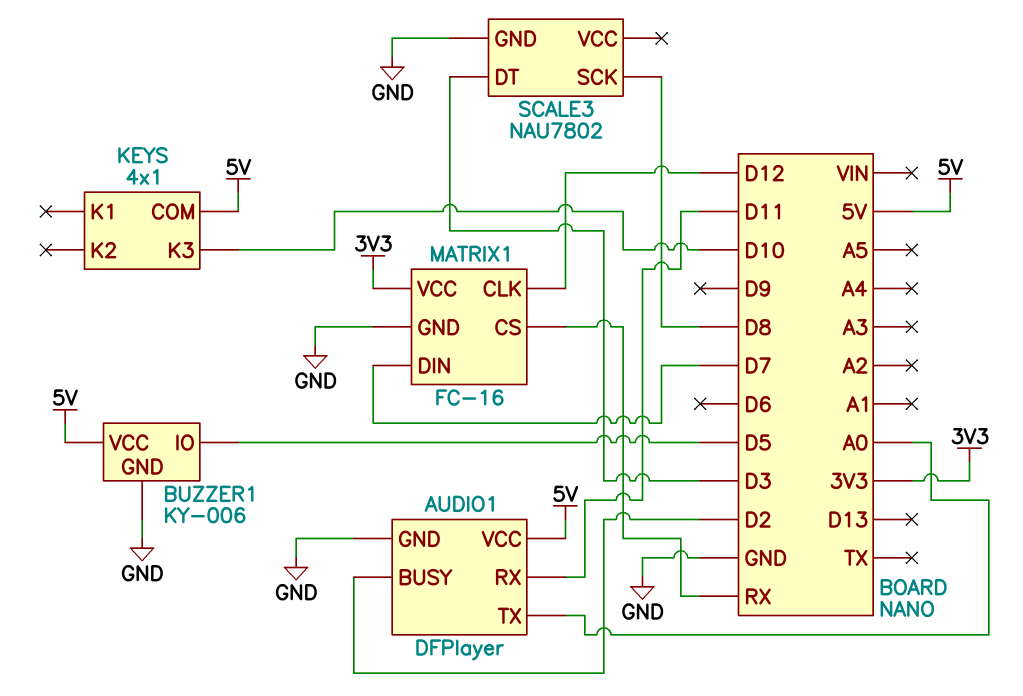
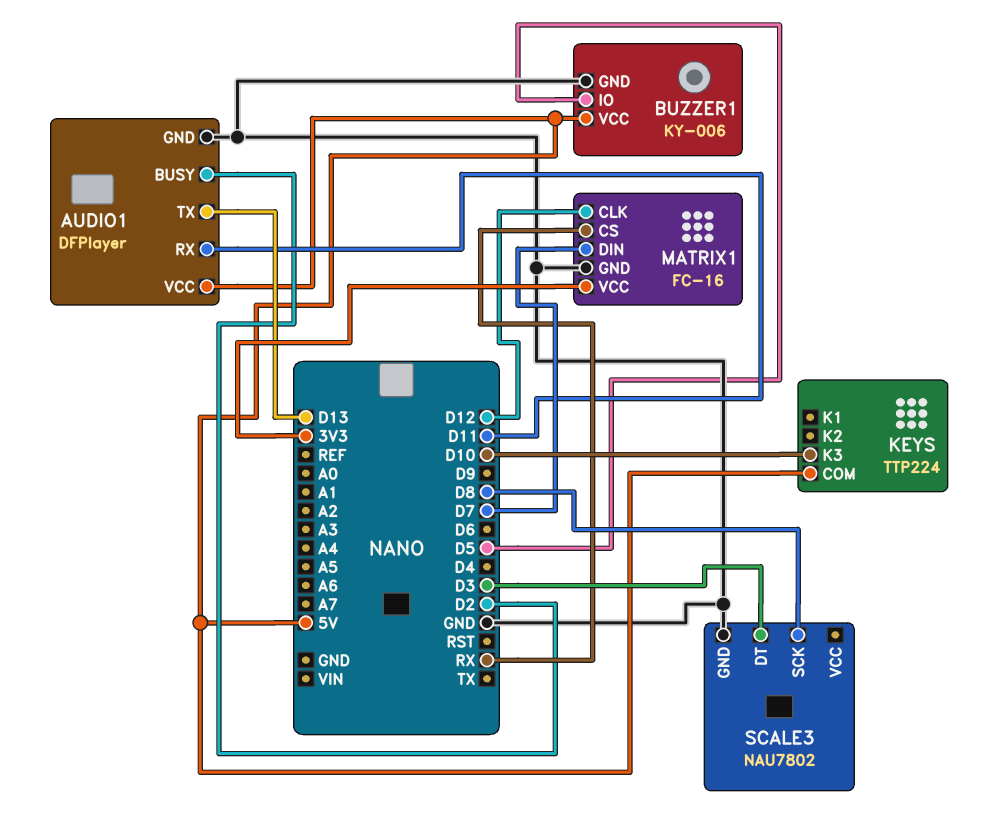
AUDIO1 pin TX: A0 -> D13
KEYS: 4x1 -> TTP224

